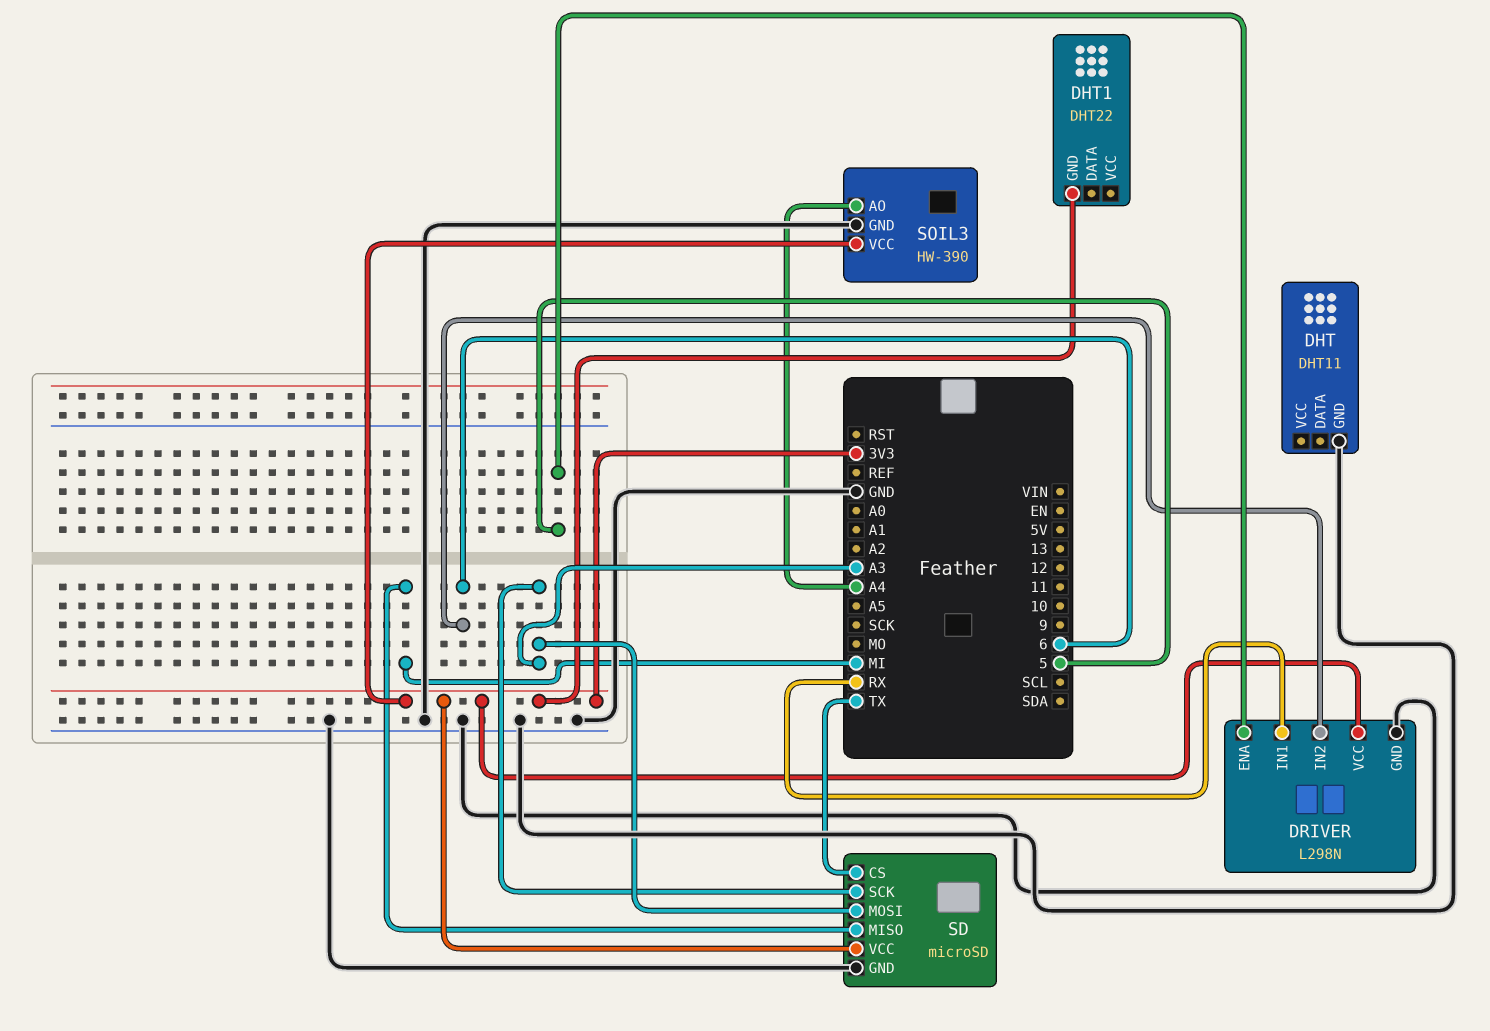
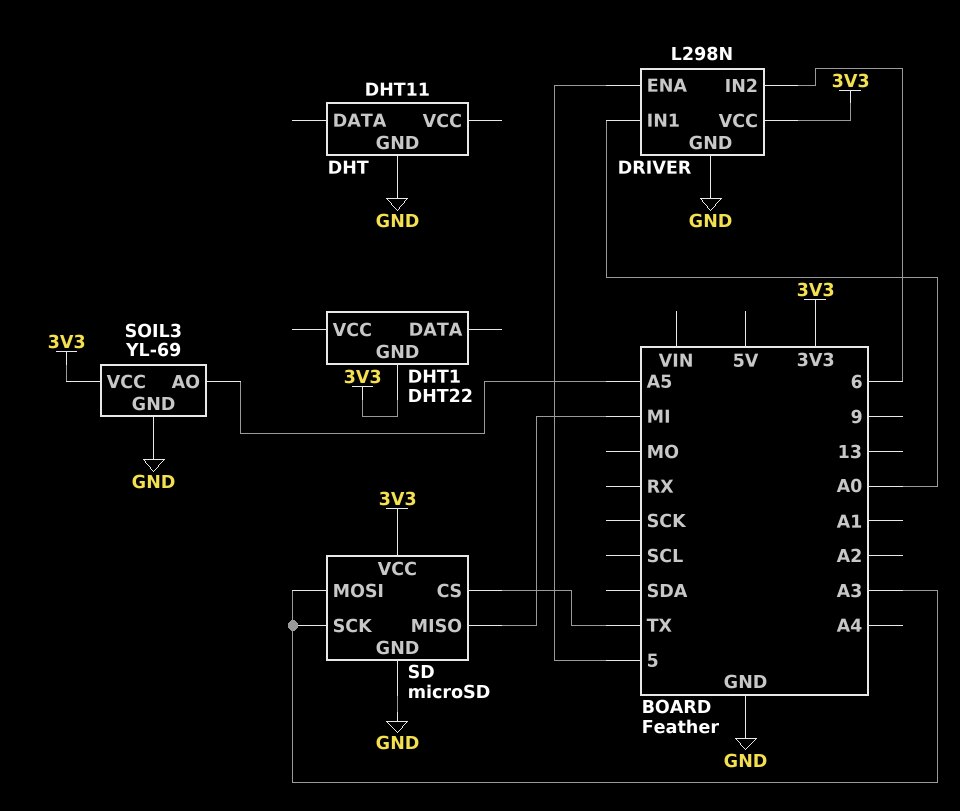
DRIVER pin IN1: RX -> A0
SOIL3: HW-390 -> YL-69
SOIL3 pin AO: A4 -> A5

